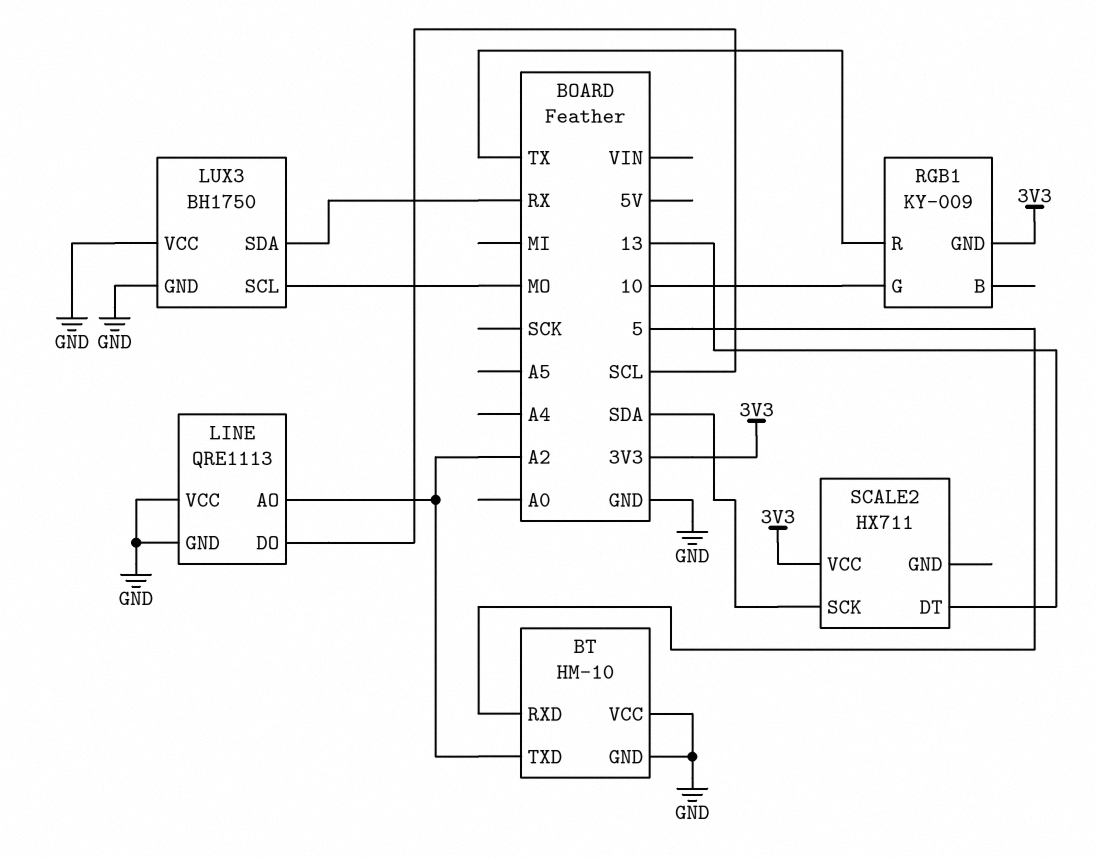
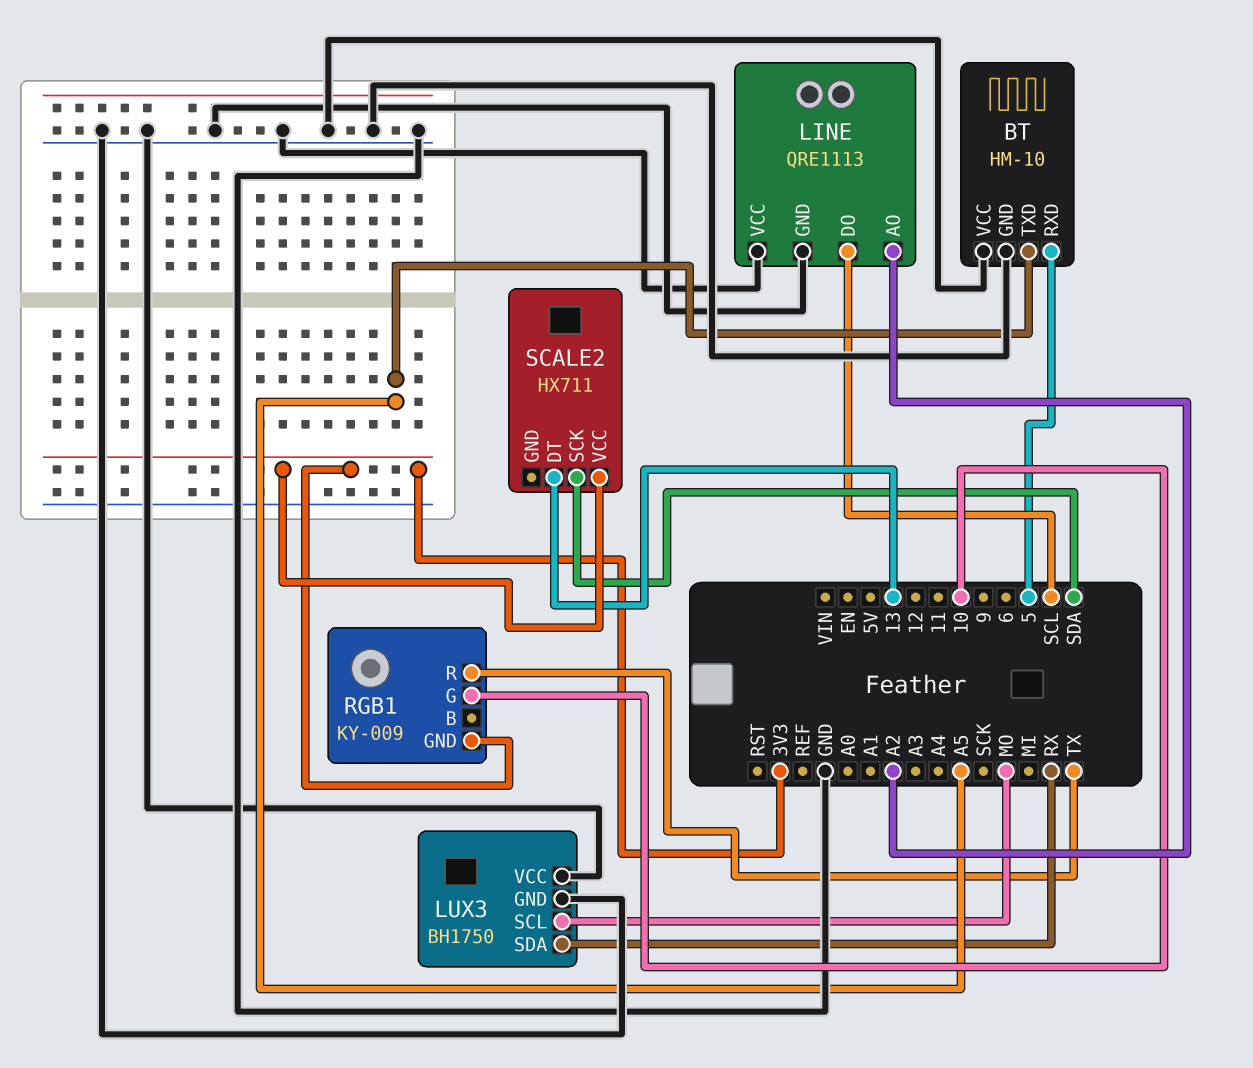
BT pin TXD: A2 -> A5

